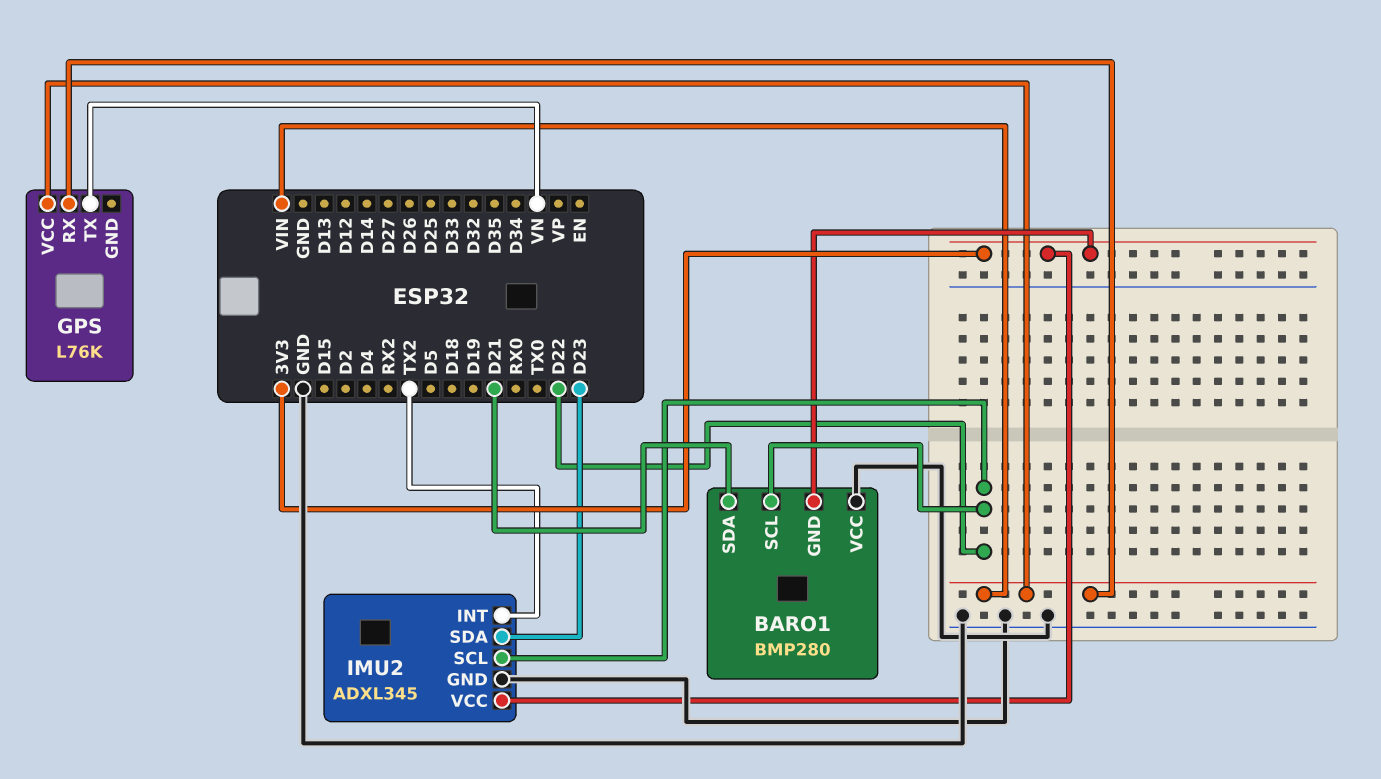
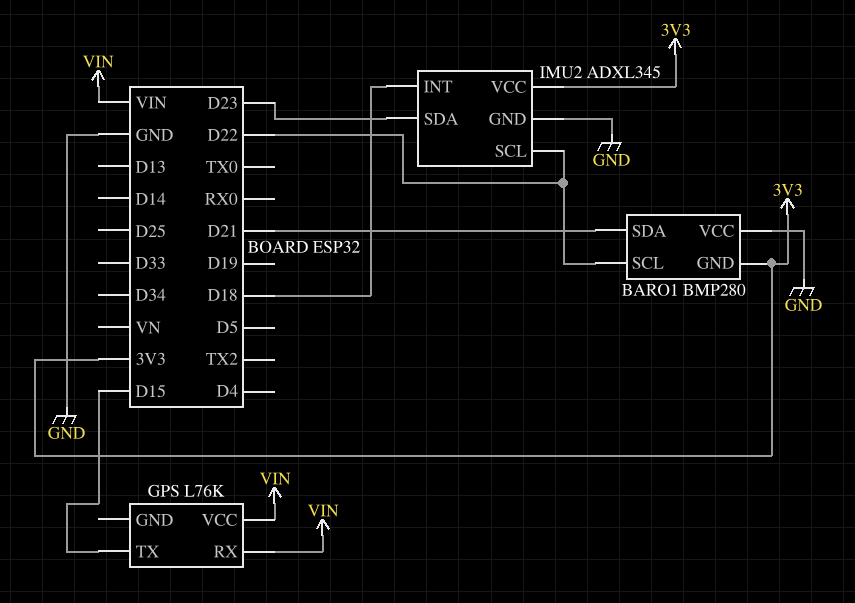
GPS pin TX: VN -> D15
IMU2 pin INT: TX2 -> D18

